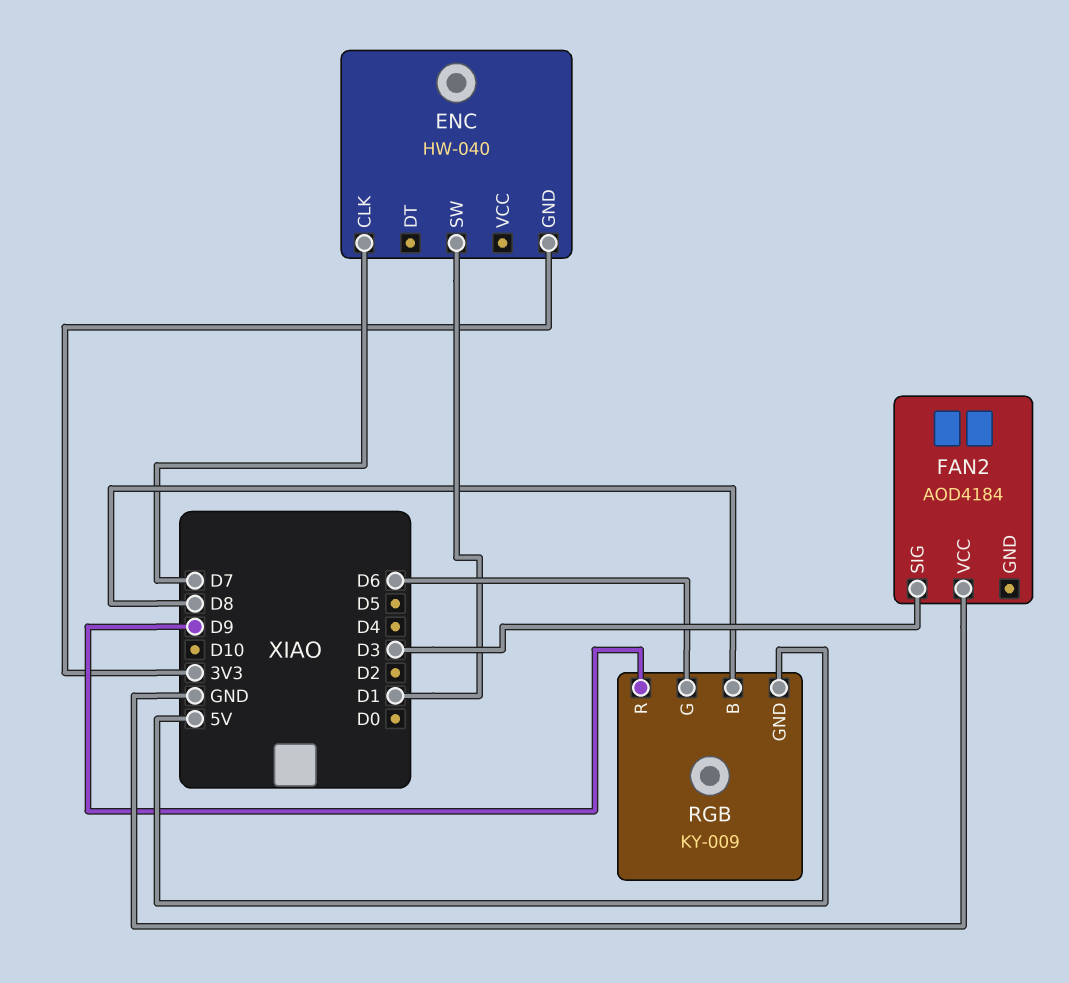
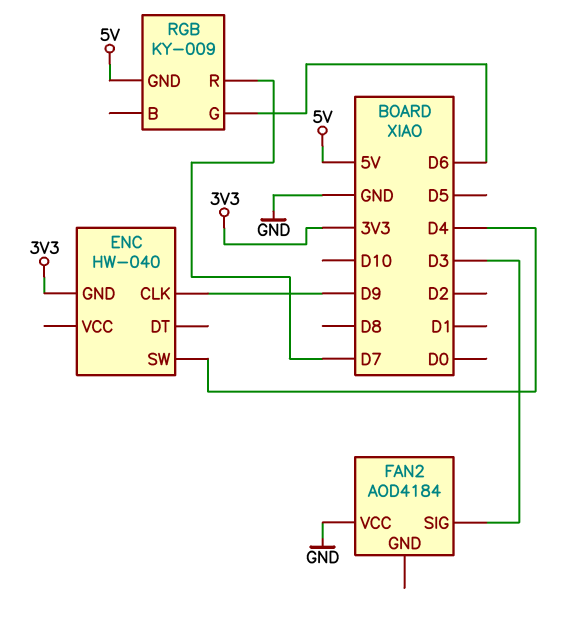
ENC pin CLK: D7 -> D9
ENC pin SW: D1 -> D4
RGB pin B: D8 -> none
RGB pin R: D9 -> D7

